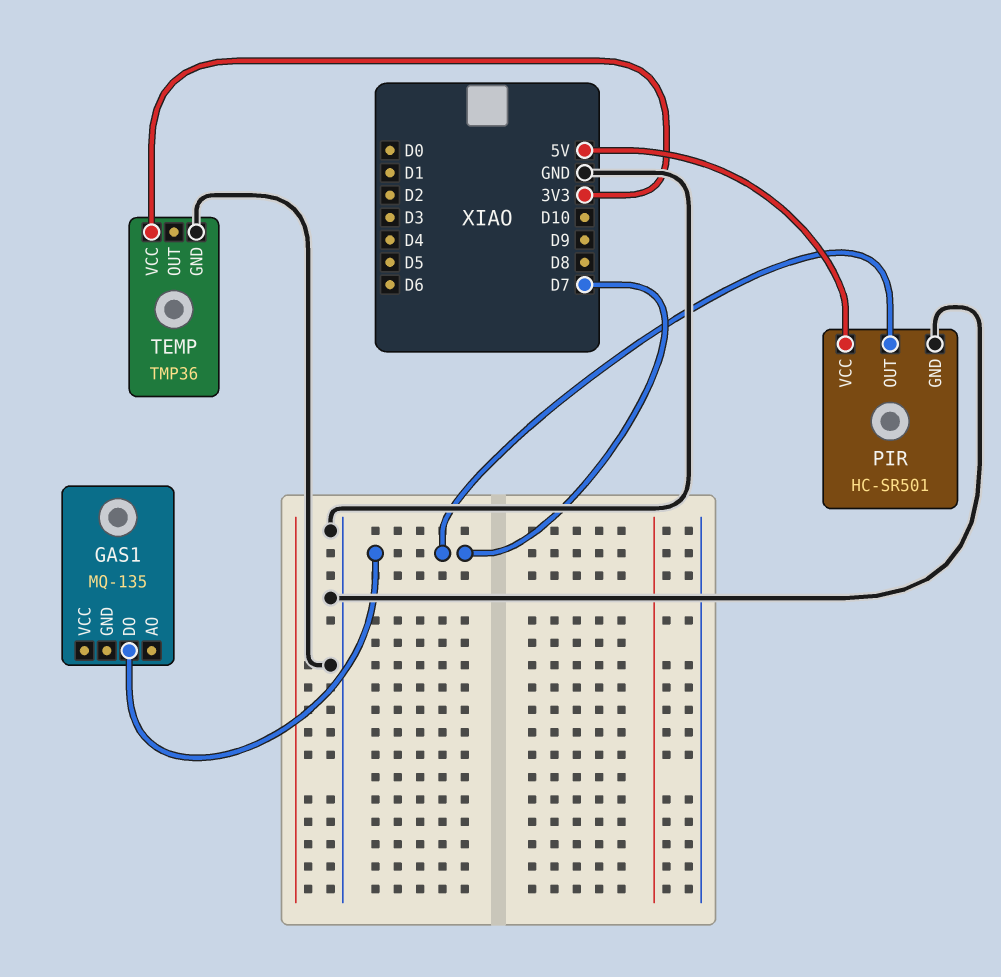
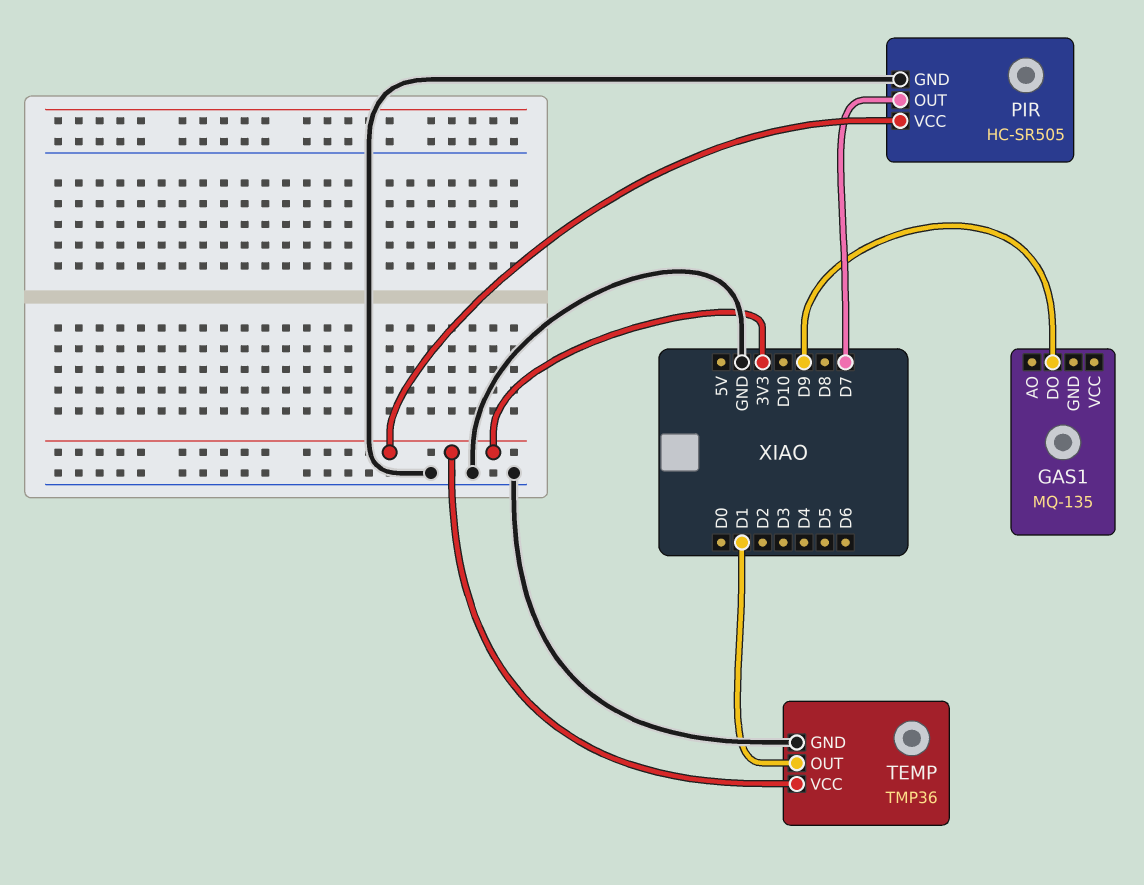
GAS1 pin DO: D7 -> D9
PIR: HC-SR501 -> HC-SR505
PIR pin VCC: 5V -> 3V3
TEMP pin OUT: none -> D1

